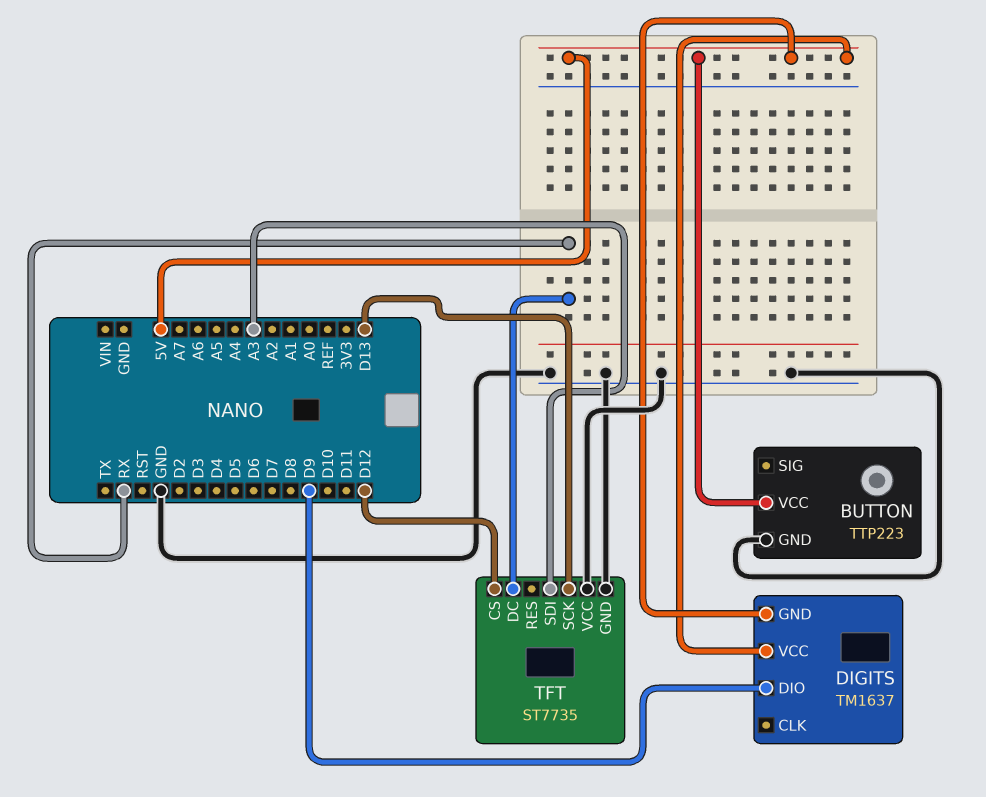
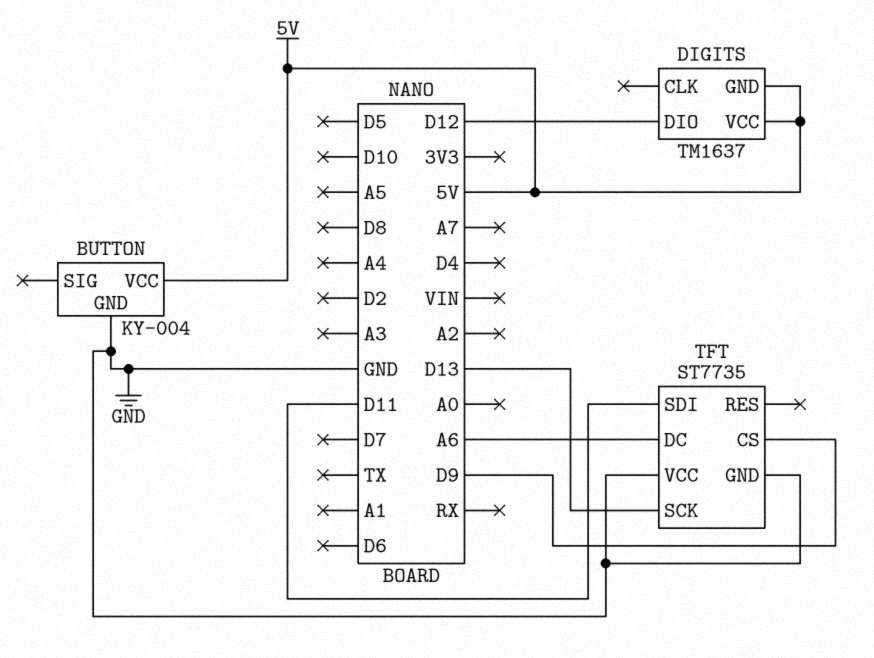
BUTTON: TTP223 -> KY-004
DIGITS pin DIO: D9 -> D12
TFT pin CS: D12 -> D9
TFT pin DC: RX -> A6
TFT pin SDI: A3 -> D11

